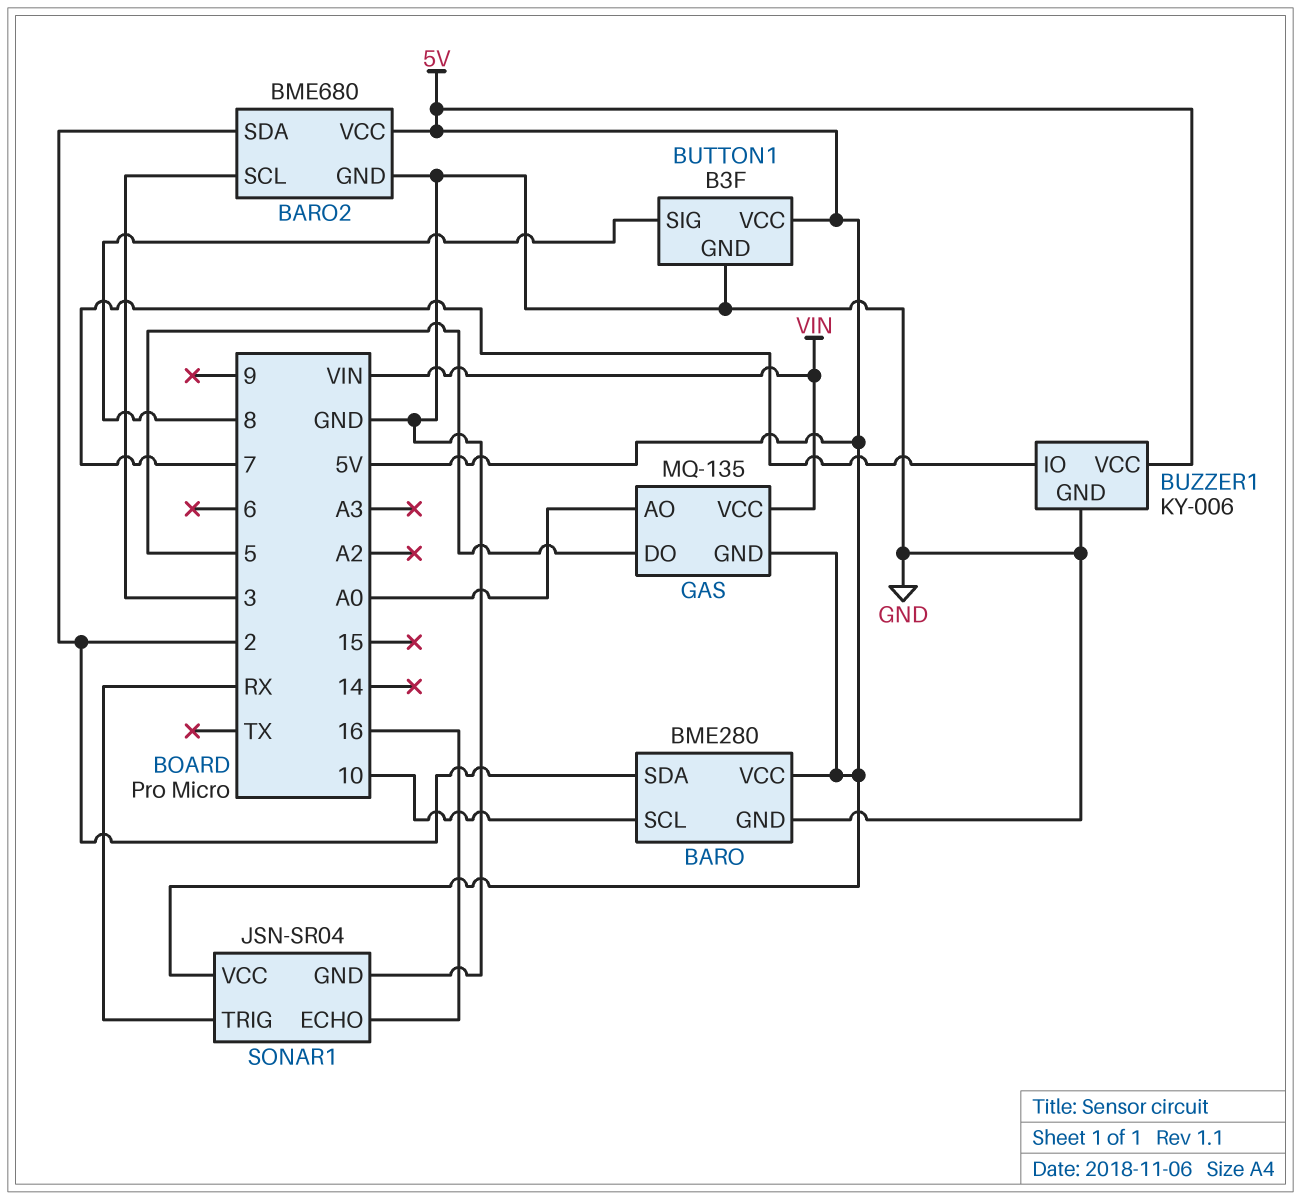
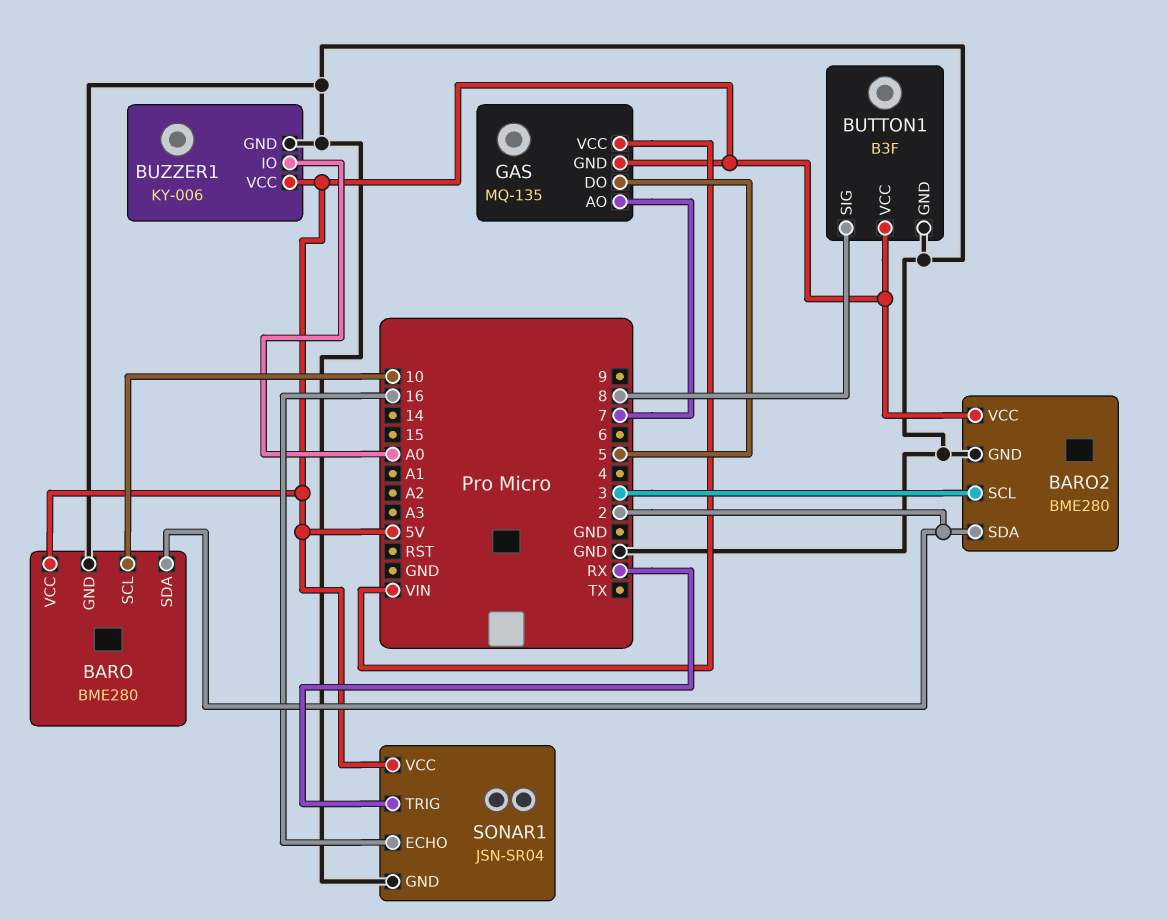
BARO2: BME680 -> BME280
BUZZER1 pin IO: 7 -> A0
GAS pin AO: A0 -> 7

